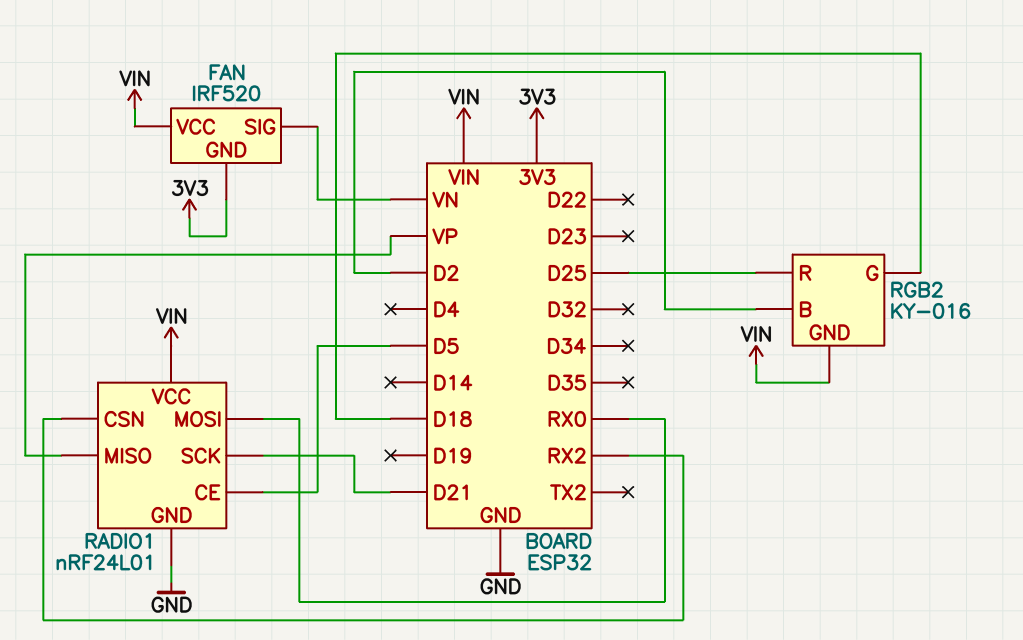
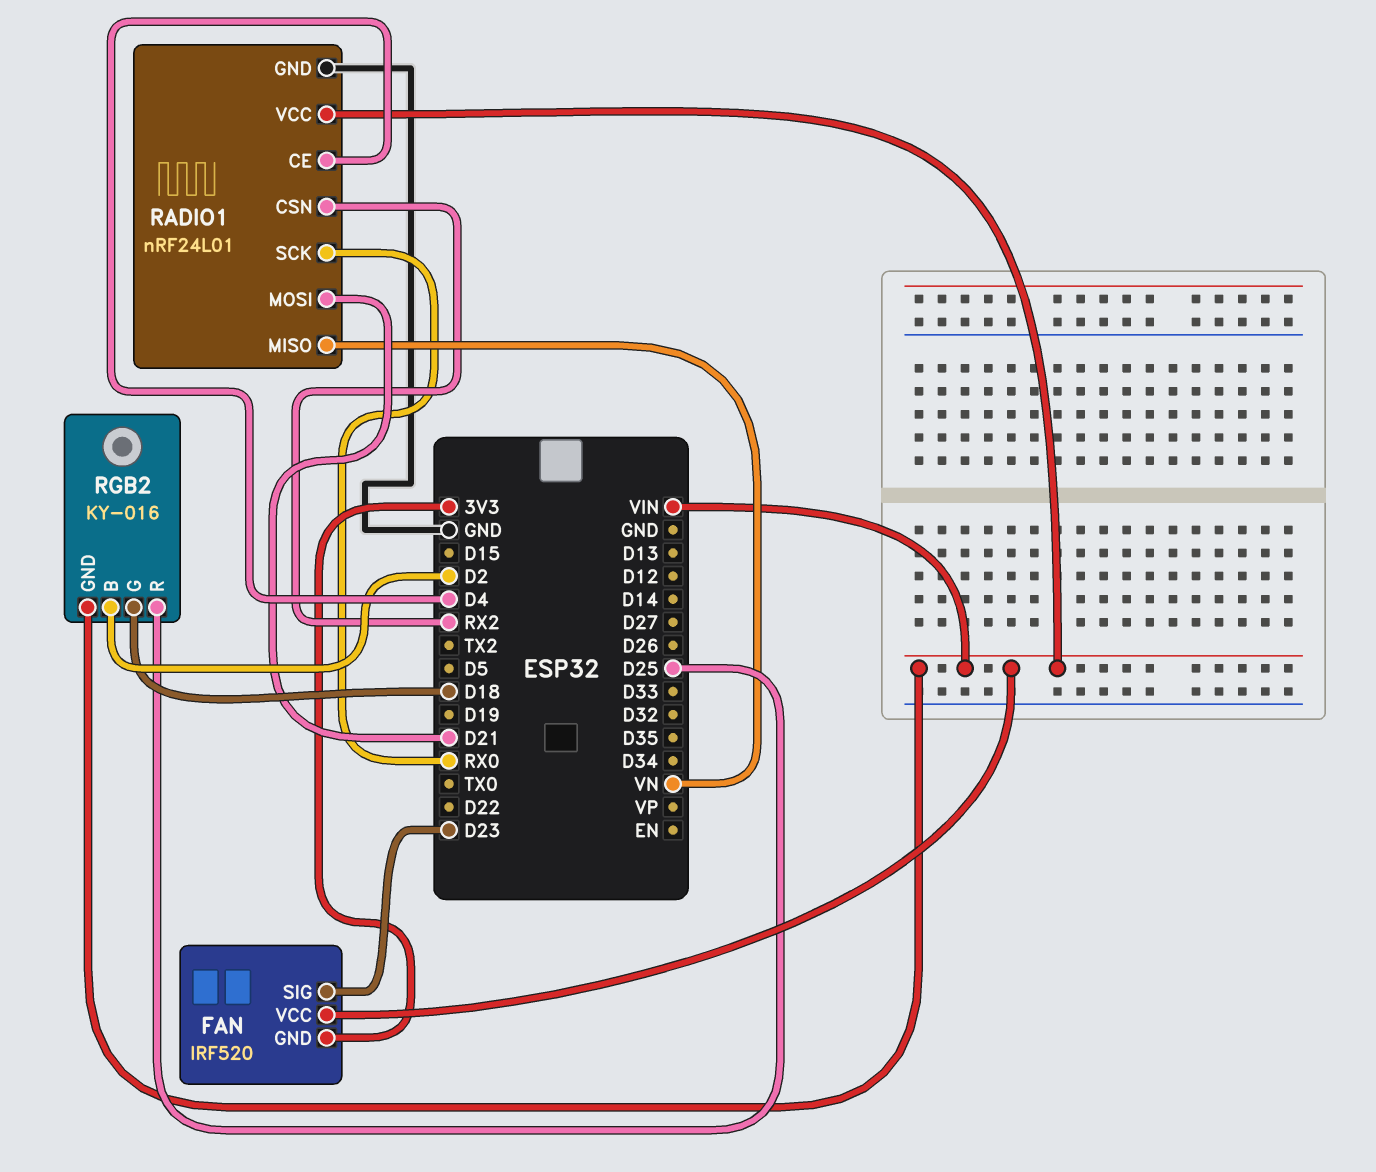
FAN pin SIG: VN -> D23
RADIO1 pin CE: D5 -> D4
RADIO1 pin MISO: VP -> VN
RADIO1 pin MOSI: RX0 -> D21
RADIO1 pin SCK: D21 -> RX0

